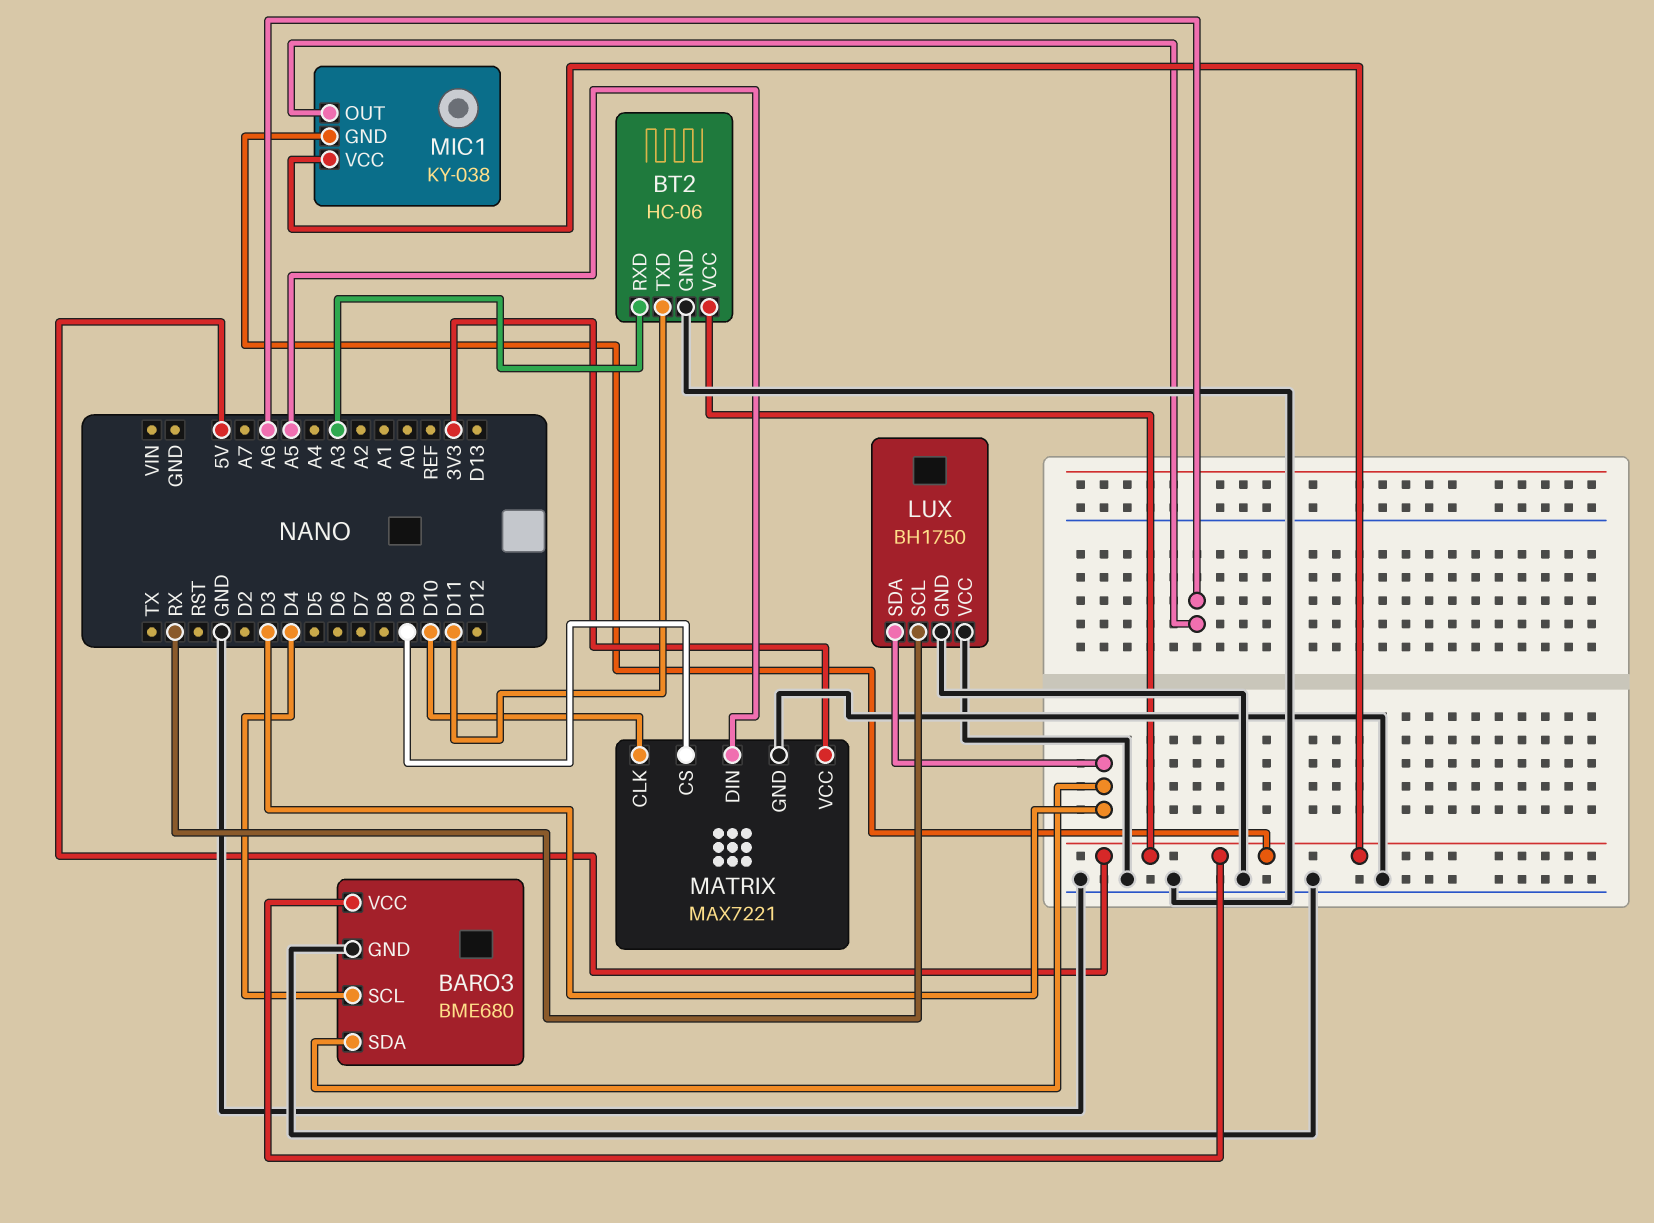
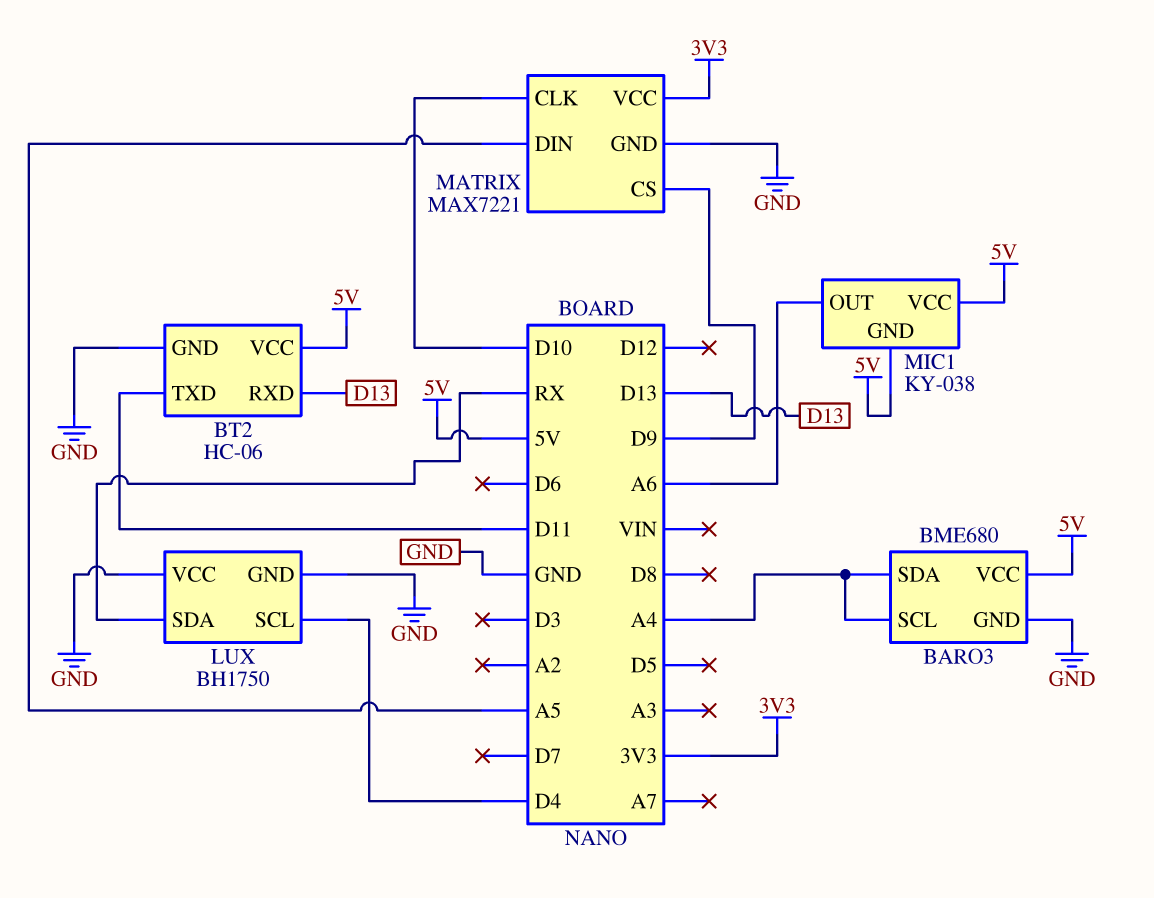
BARO3 pin SCL: D4 -> A4
BARO3 pin SDA: D3 -> A4
BT2 pin RXD: A3 -> D13
LUX pin SCL: RX -> D4
LUX pin SDA: D3 -> RX

